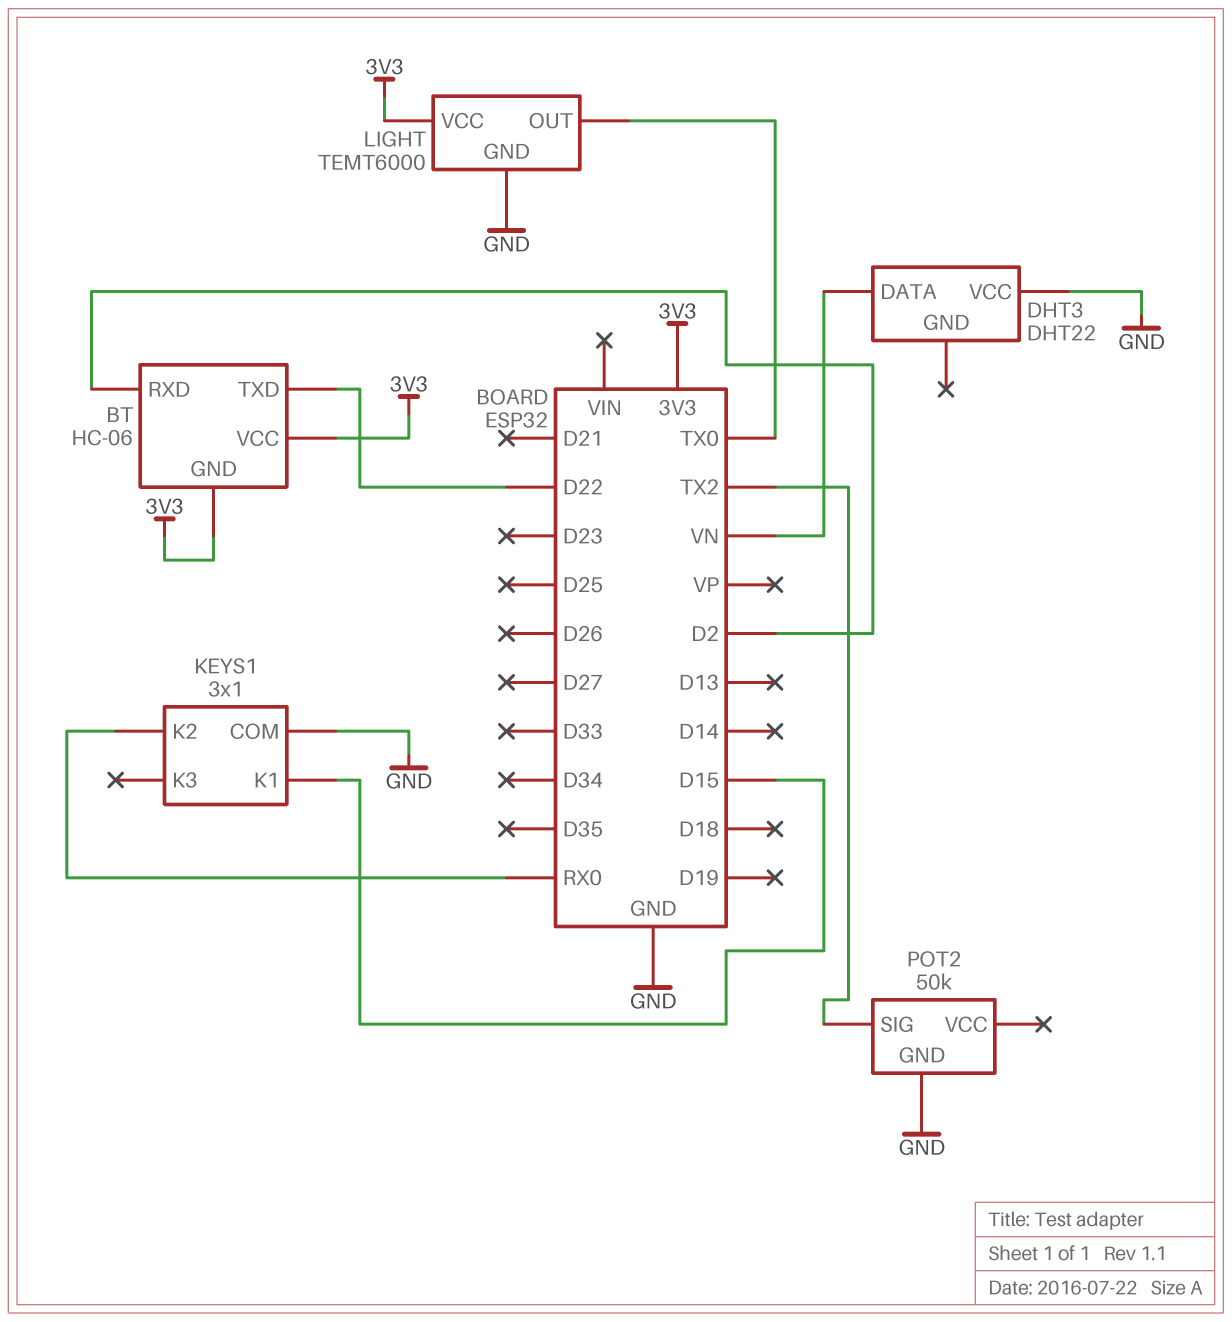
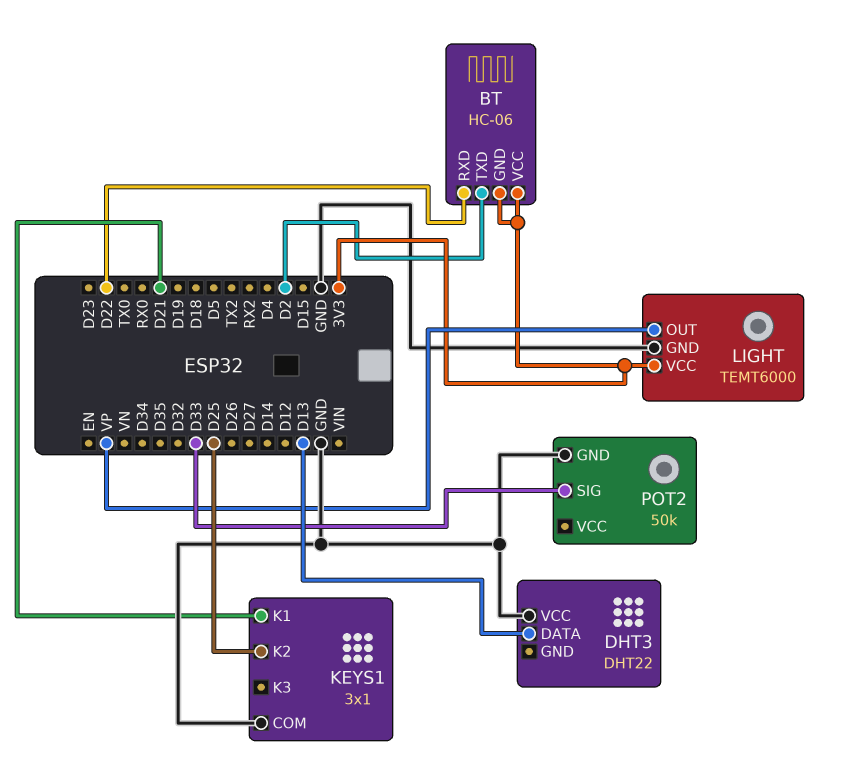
BT pin RXD: D2 -> D22
BT pin TXD: D22 -> D2
DHT3 pin DATA: VN -> D13
KEYS1 pin K1: D15 -> D21
KEYS1 pin K2: RX0 -> D25
LIGHT pin OUT: TX0 -> VP
POT2 pin SIG: TX2 -> D33

